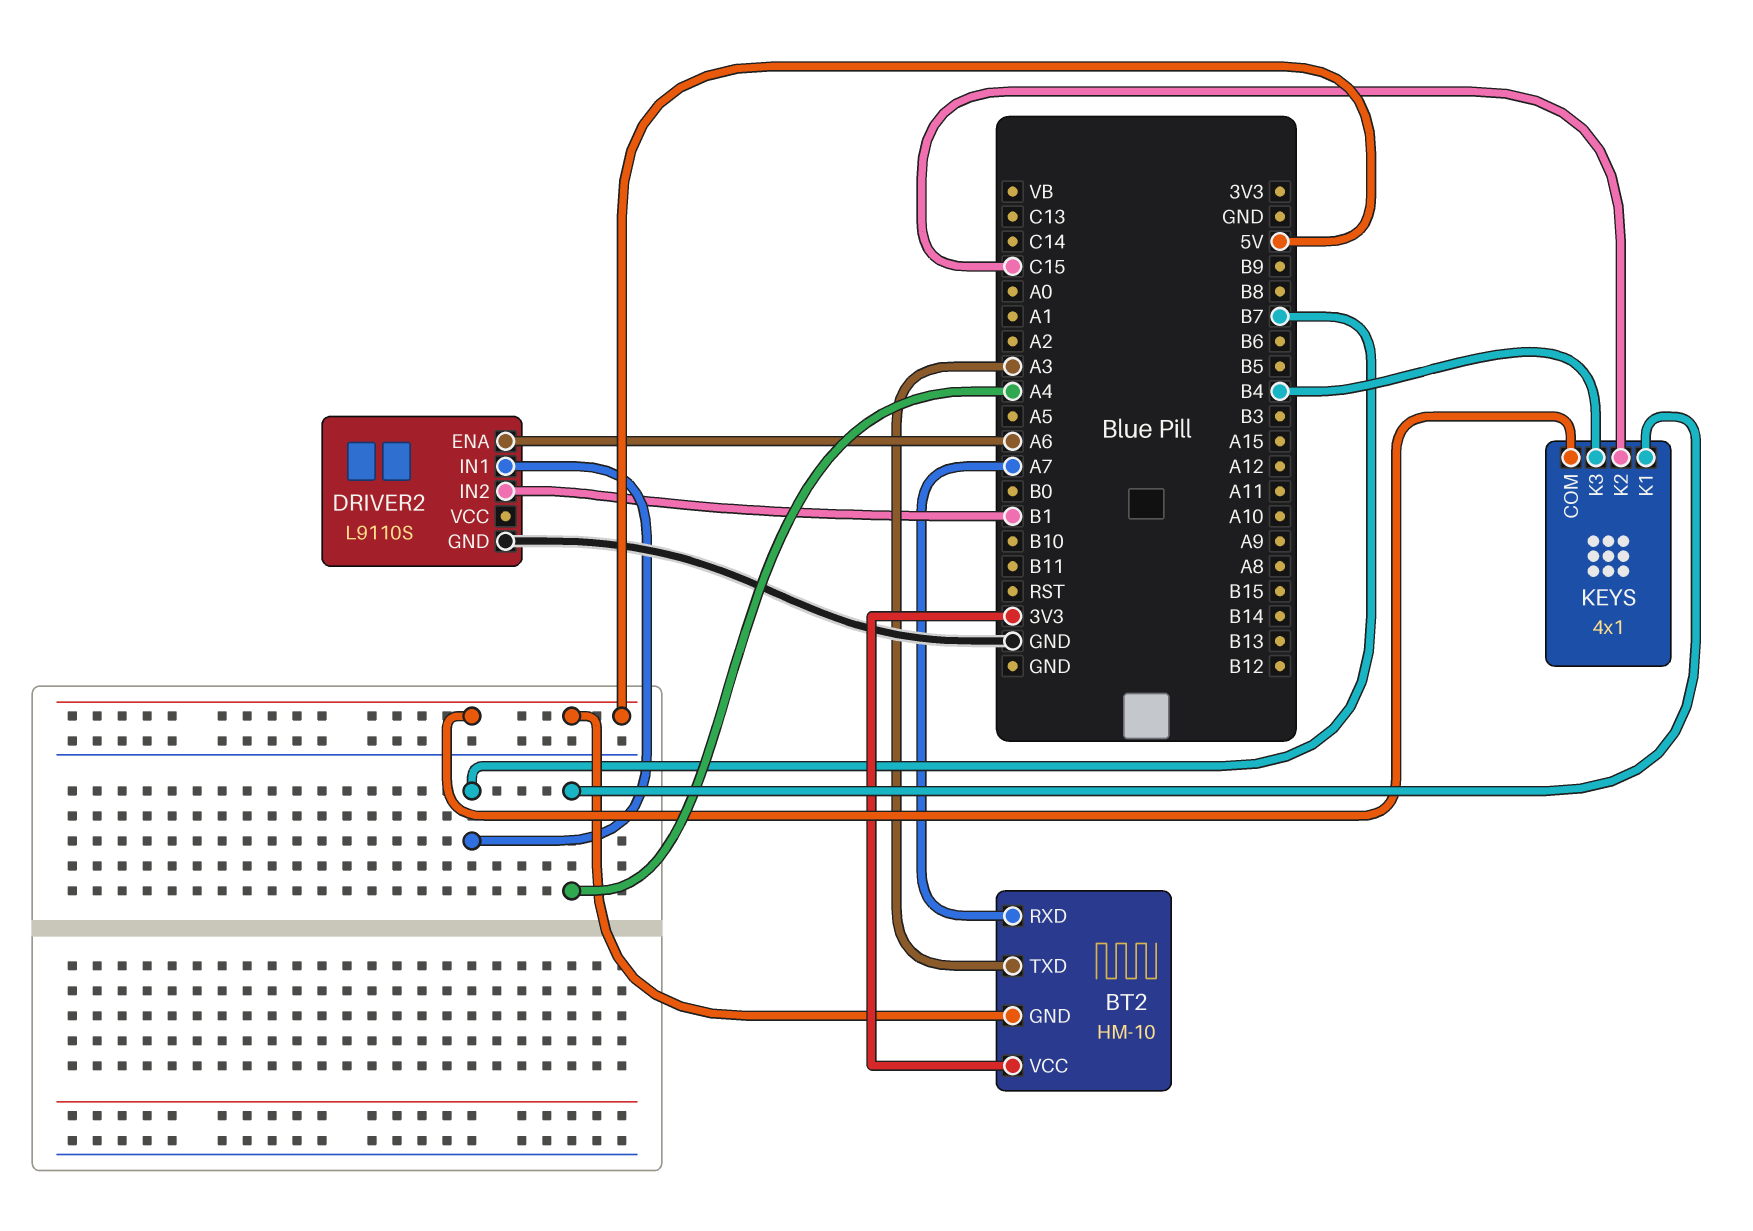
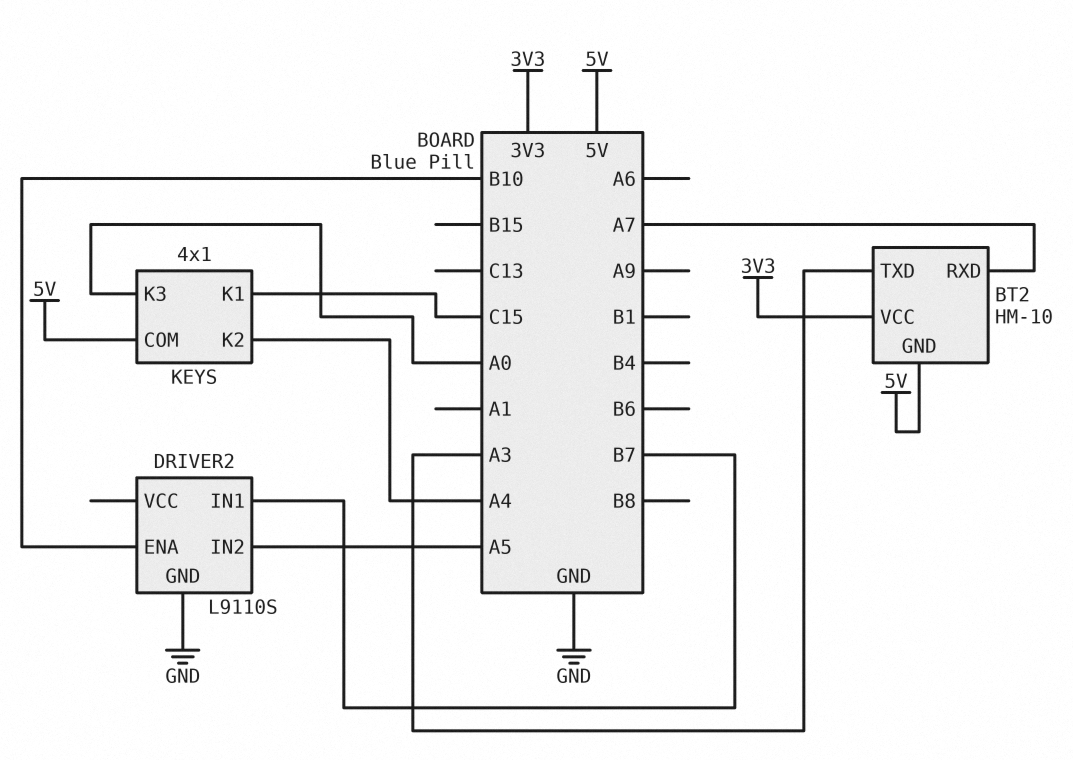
DRIVER2 pin ENA: A6 -> B10
DRIVER2 pin IN2: B1 -> A5
KEYS pin K1: A4 -> C15
KEYS pin K2: C15 -> A4
KEYS pin K3: B4 -> A0

